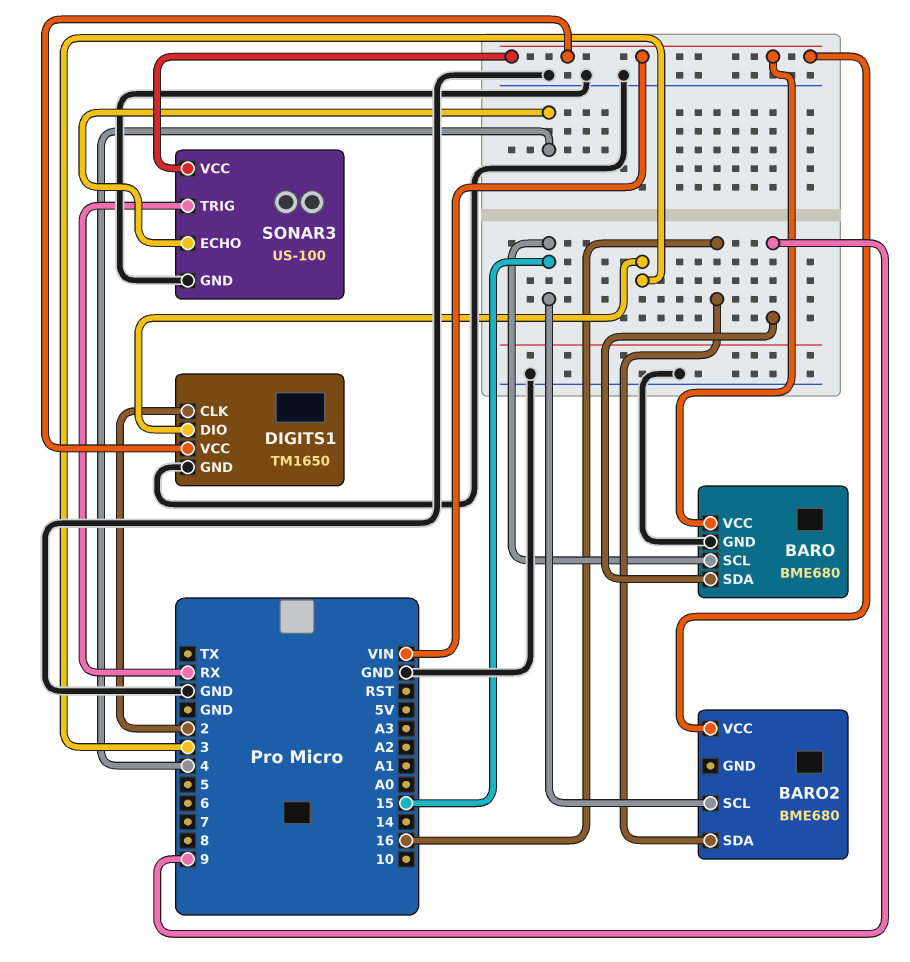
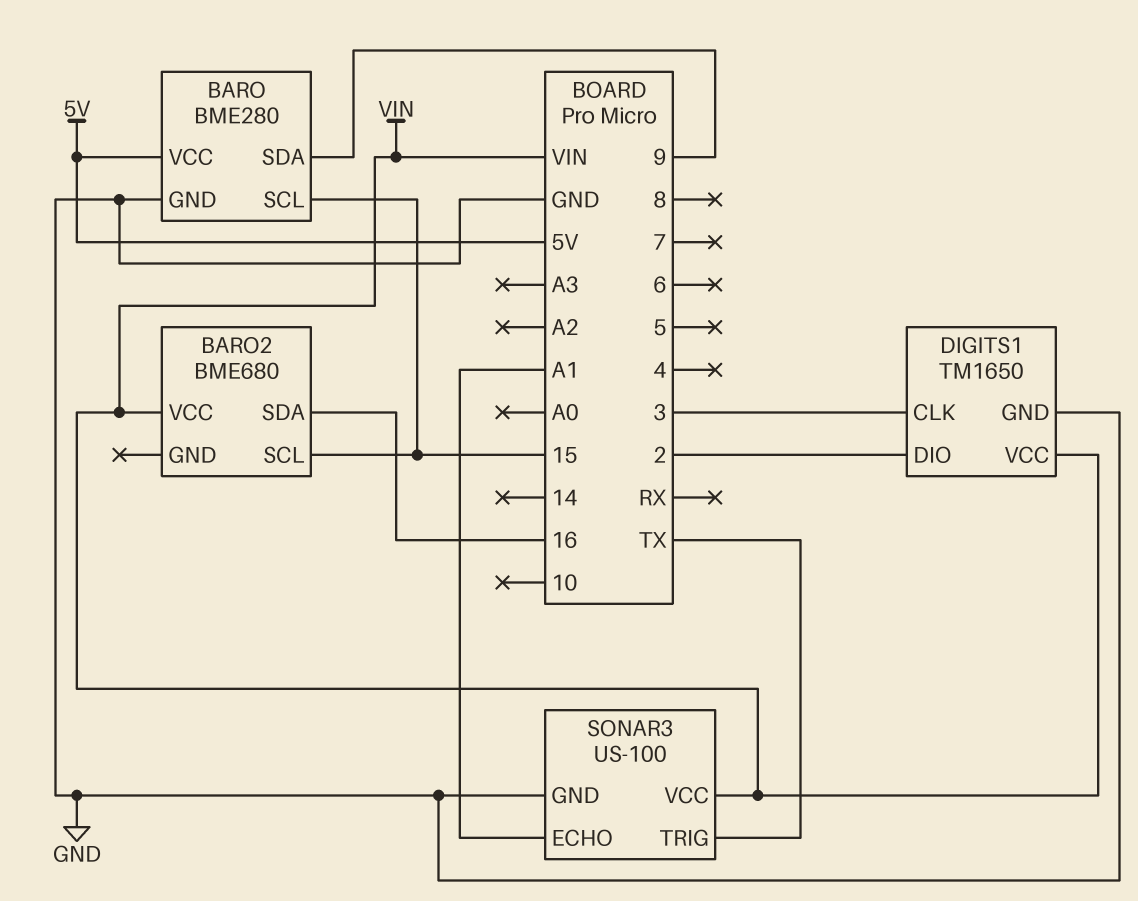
BARO: BME680 -> BME280
BARO pin VCC: VIN -> 5V
DIGITS1 pin CLK: 2 -> 3
DIGITS1 pin DIO: 3 -> 2
SONAR3 pin ECHO: 4 -> A1
SONAR3 pin TRIG: RX -> TX

